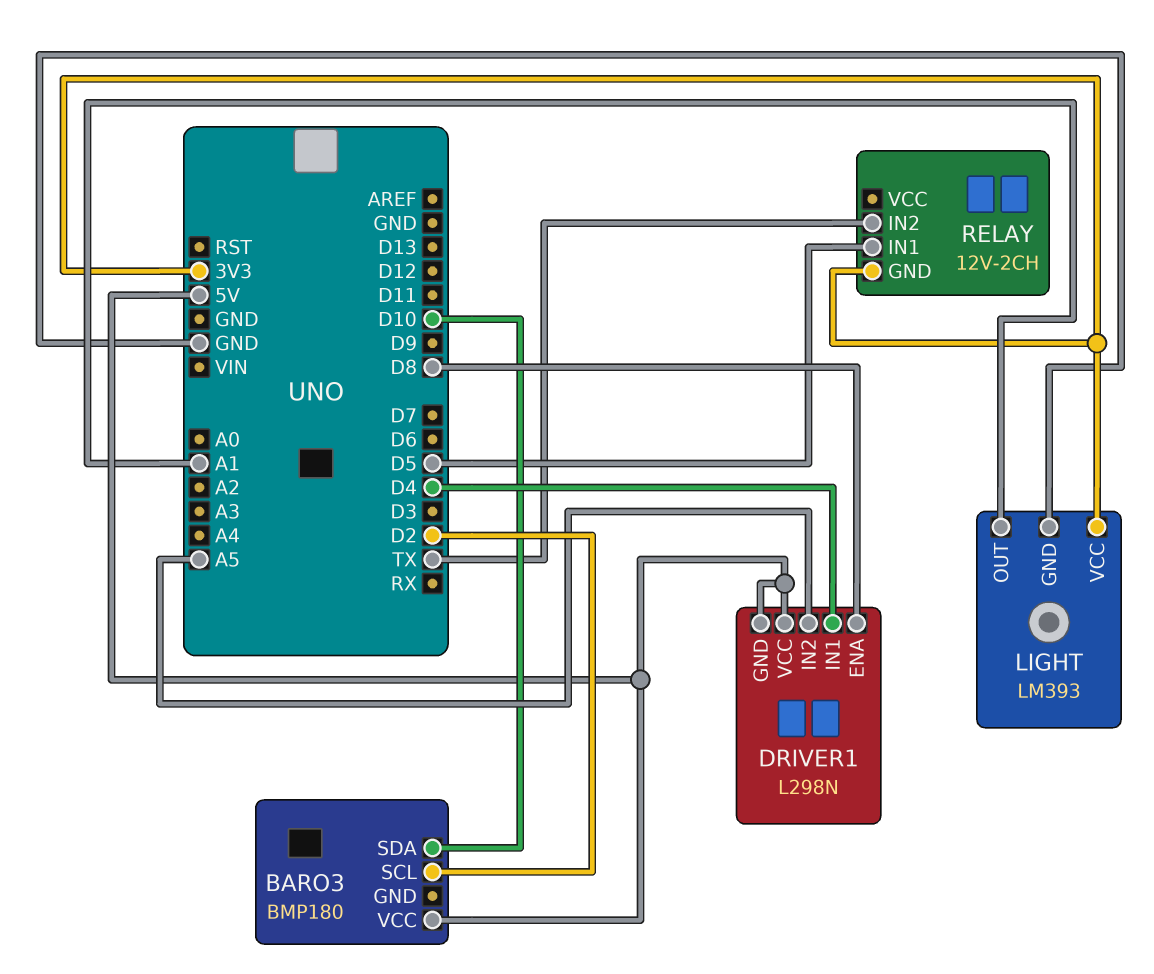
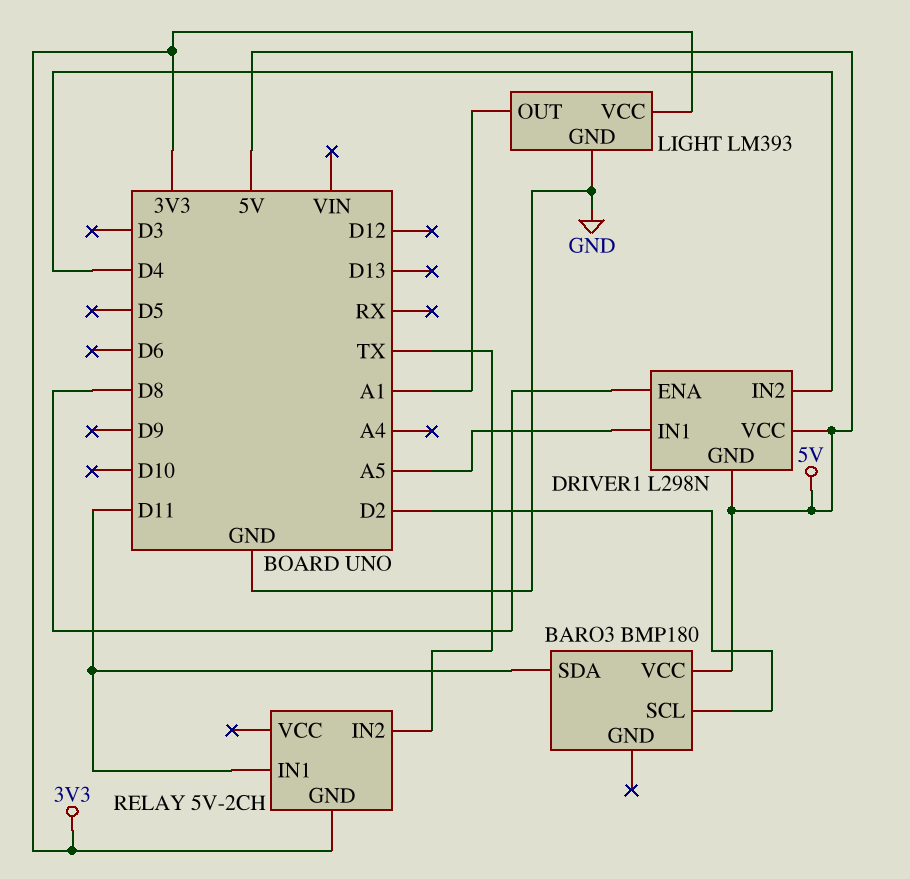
BARO3 pin SDA: D10 -> D11
DRIVER1 pin IN1: D4 -> A5
DRIVER1 pin IN2: A5 -> D4
RELAY: 12V-2CH -> 5V-2CH
RELAY pin IN1: D5 -> D11

